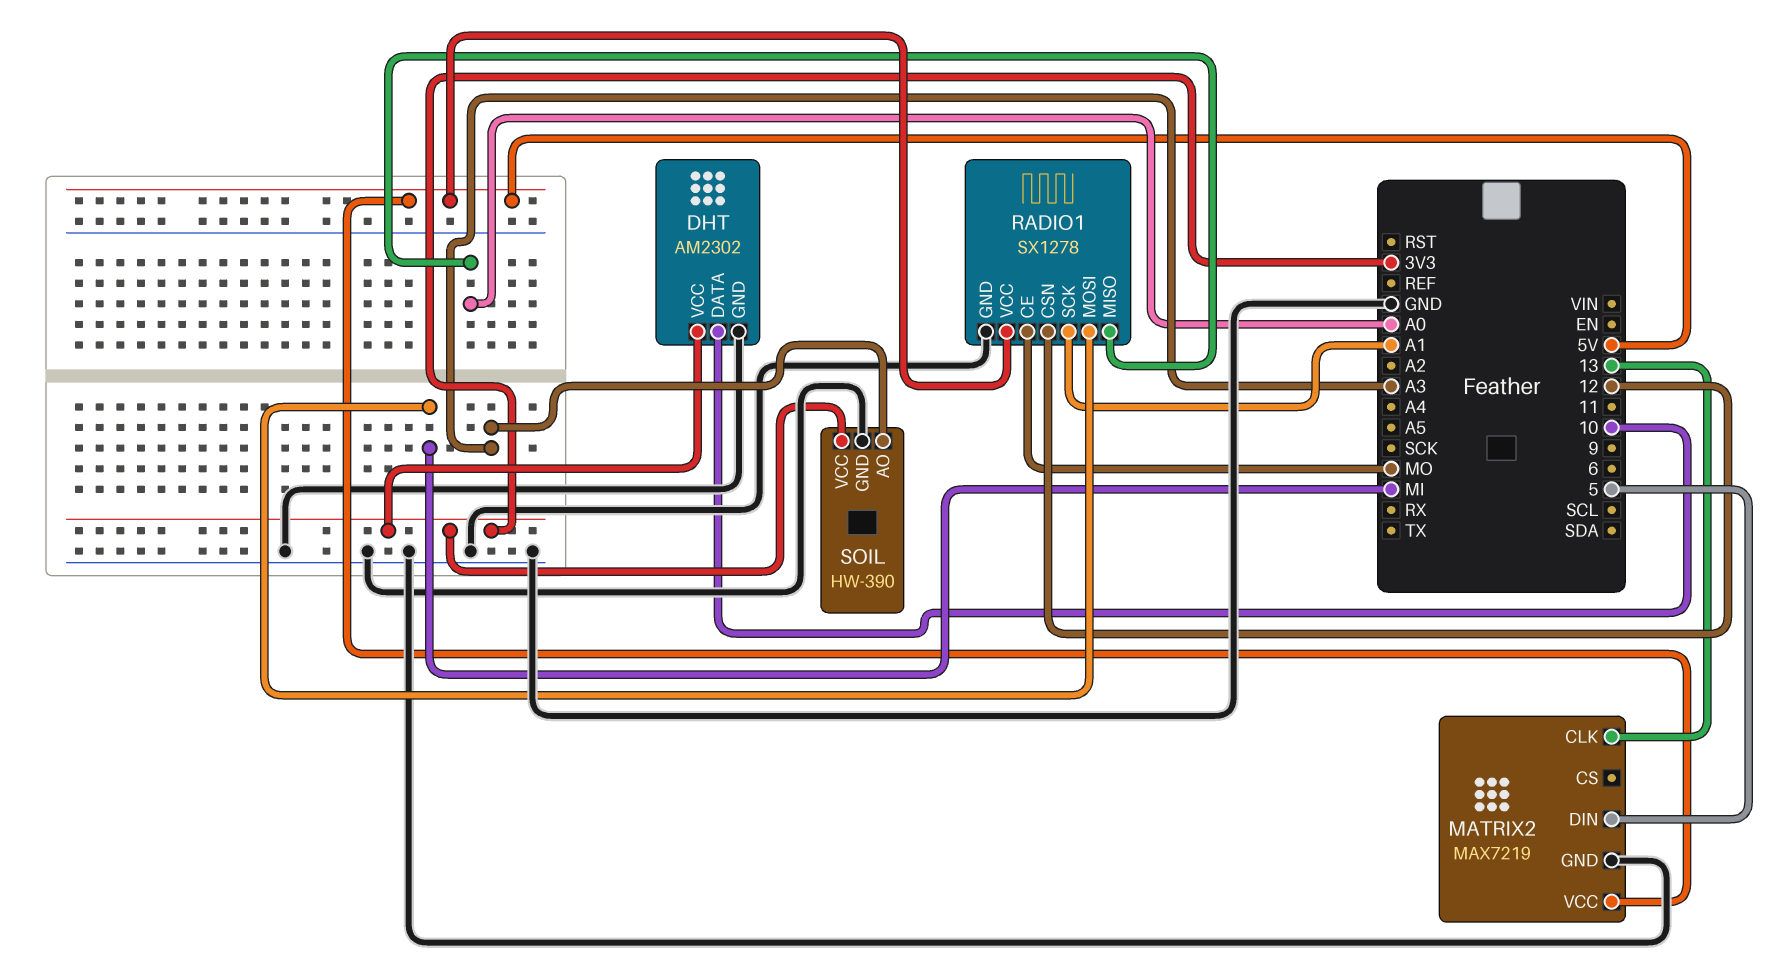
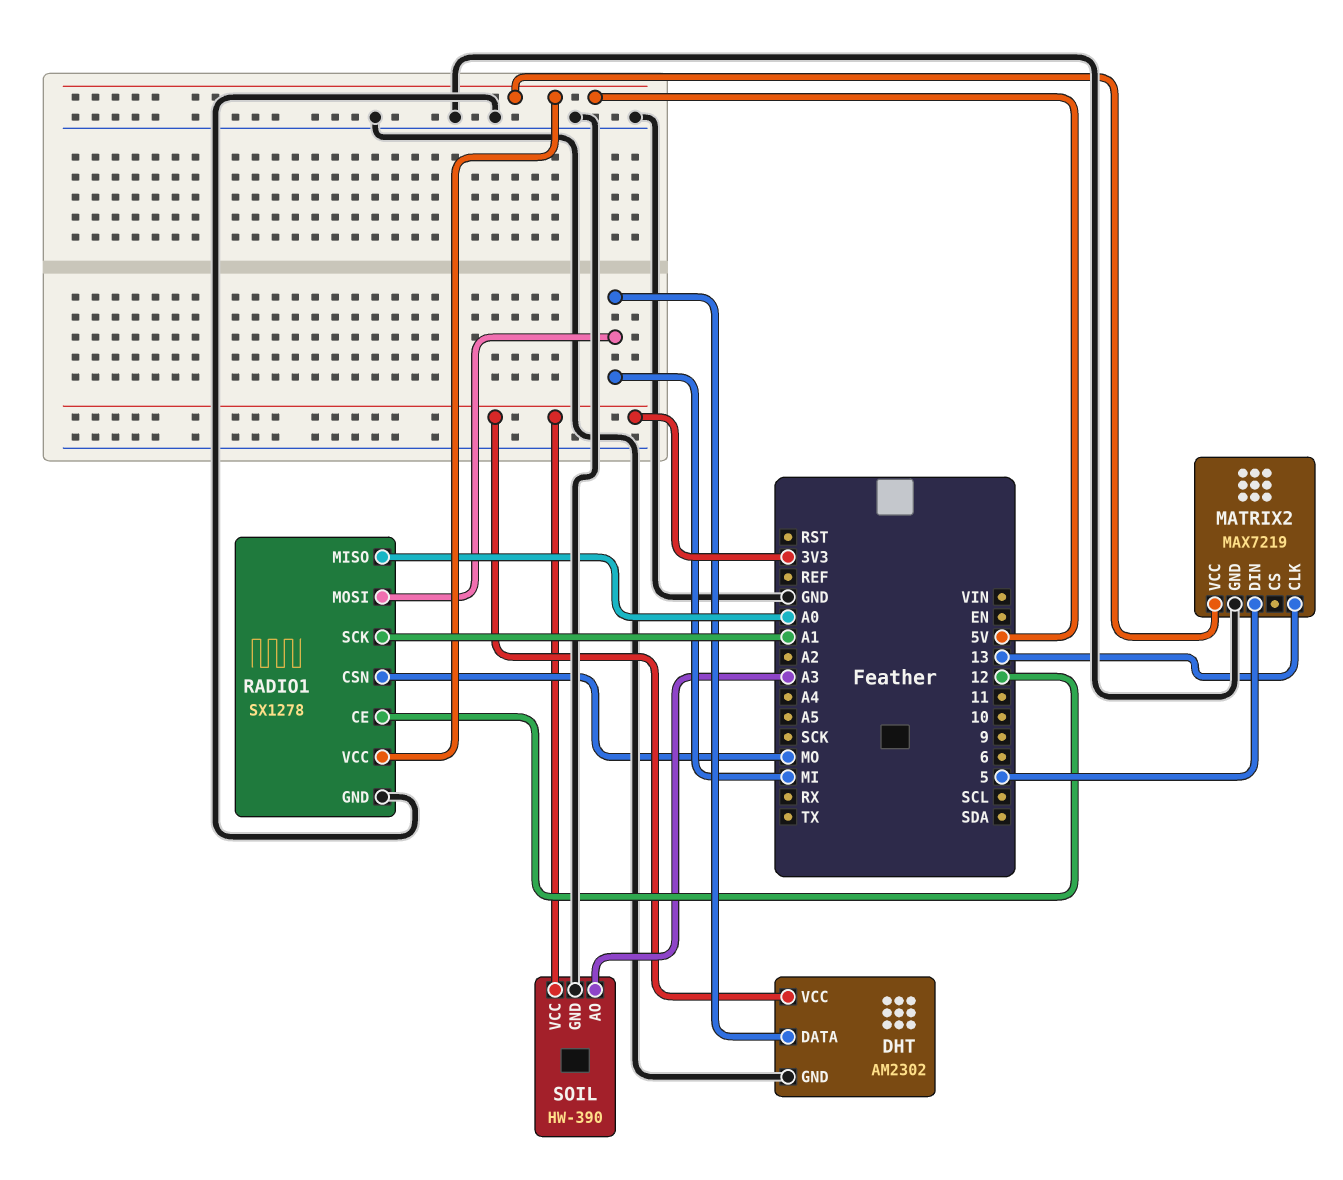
DHT pin DATA: 10 -> MI
RADIO1 pin CE: MO -> 12
RADIO1 pin CSN: 12 -> MO

